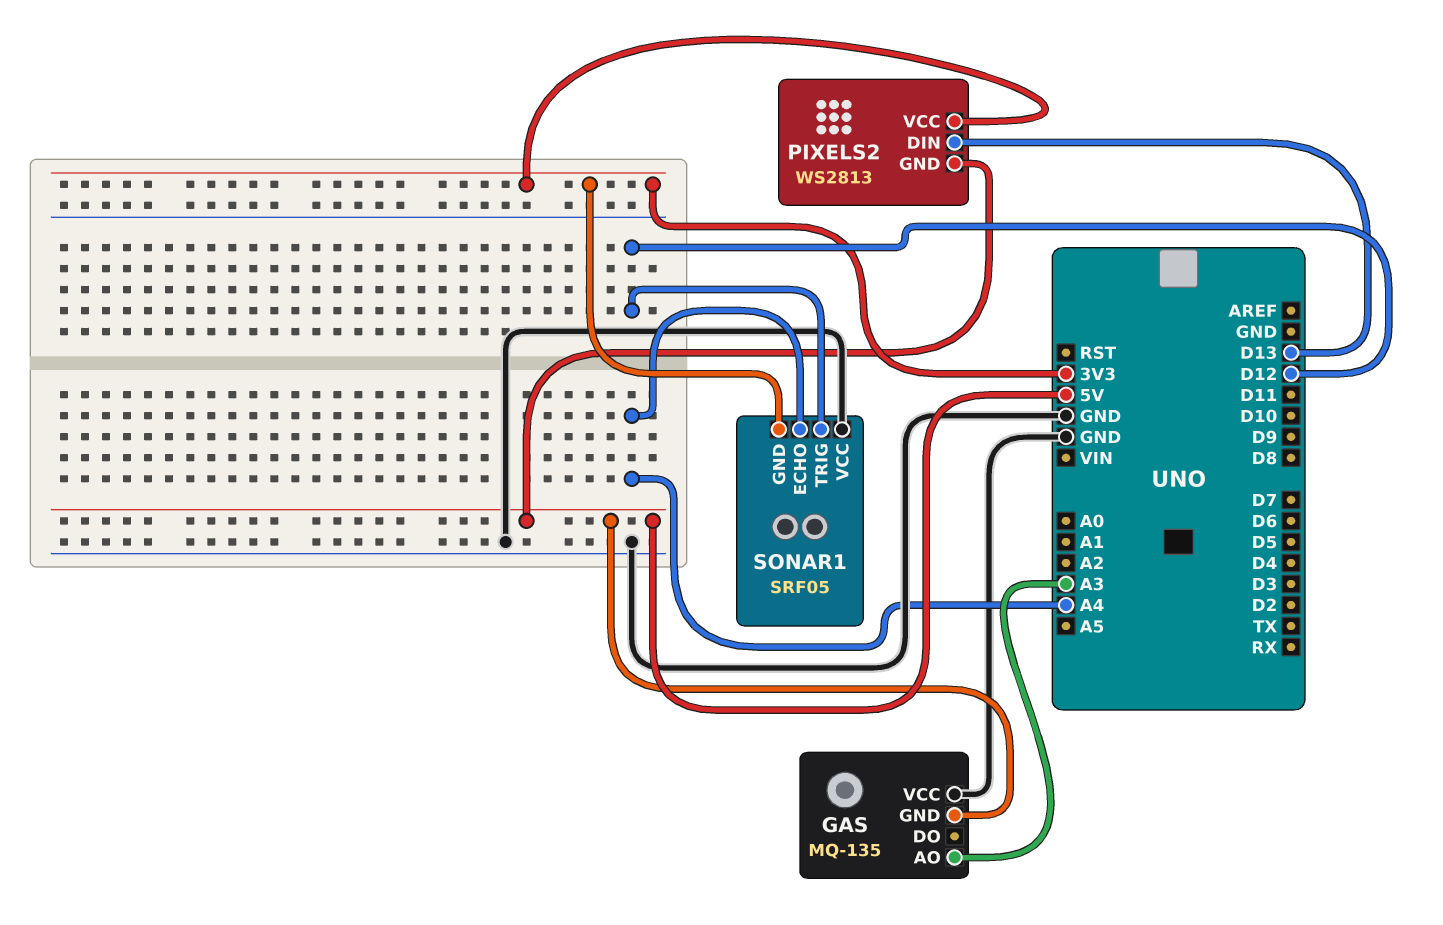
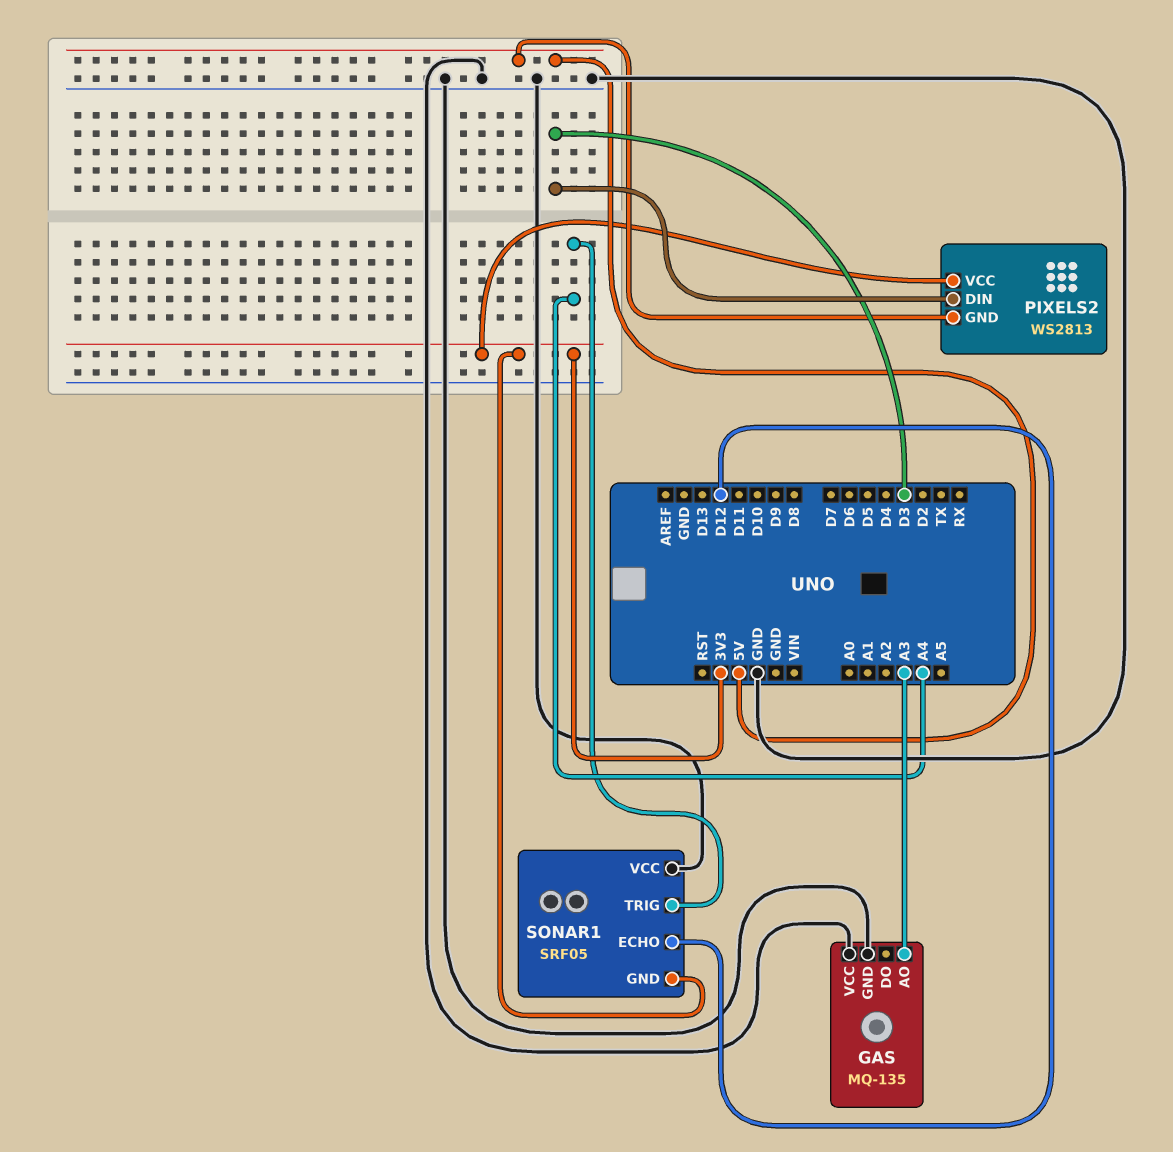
GAS pin GND: 5V -> GND
PIXELS2 pin DIN: D13 -> D3
SONAR1 pin ECHO: A4 -> D12
SONAR1 pin TRIG: D12 -> A4

